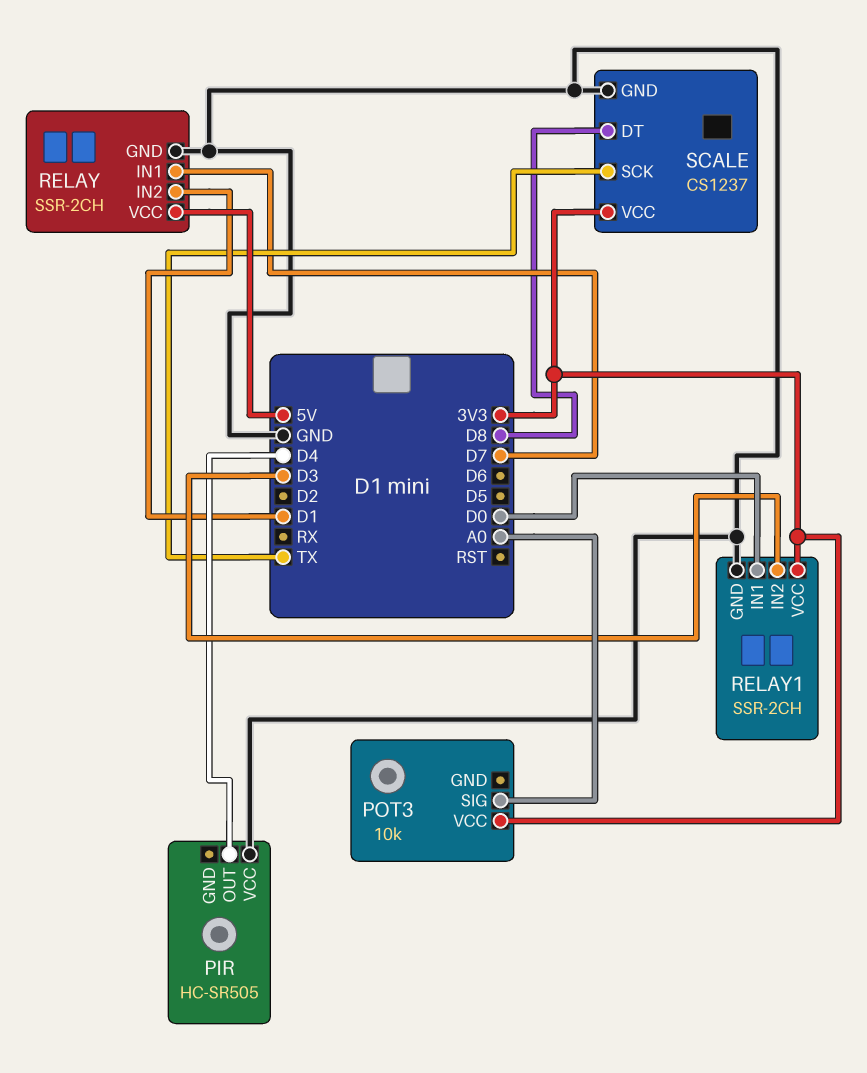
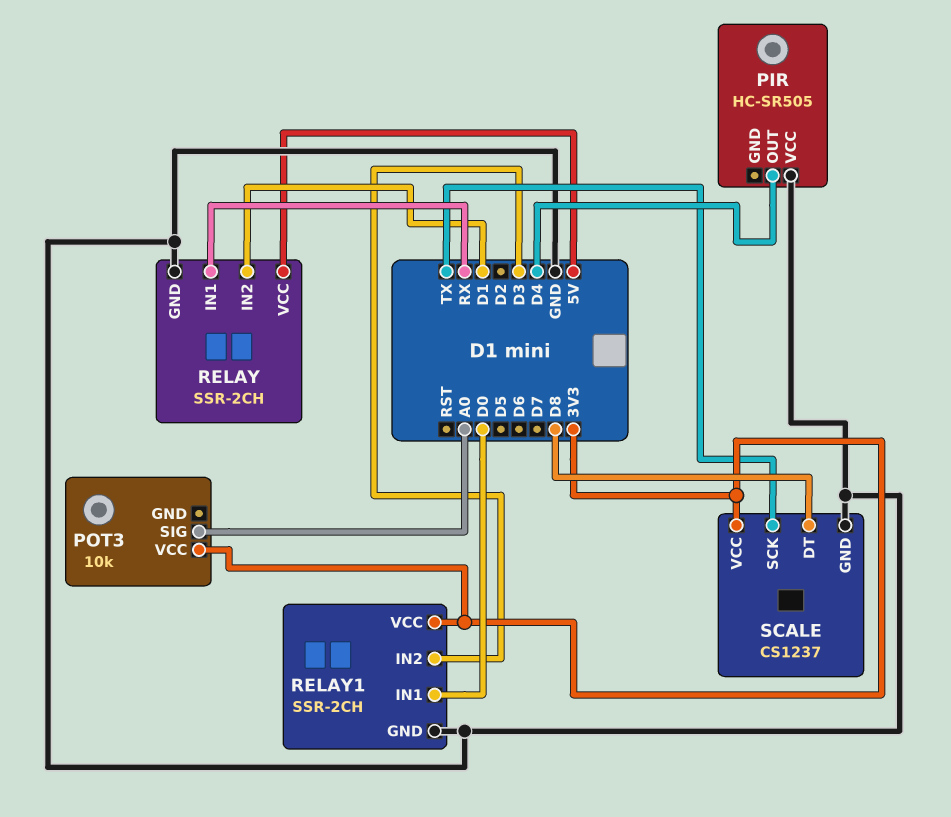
RELAY pin IN1: D7 -> RX

